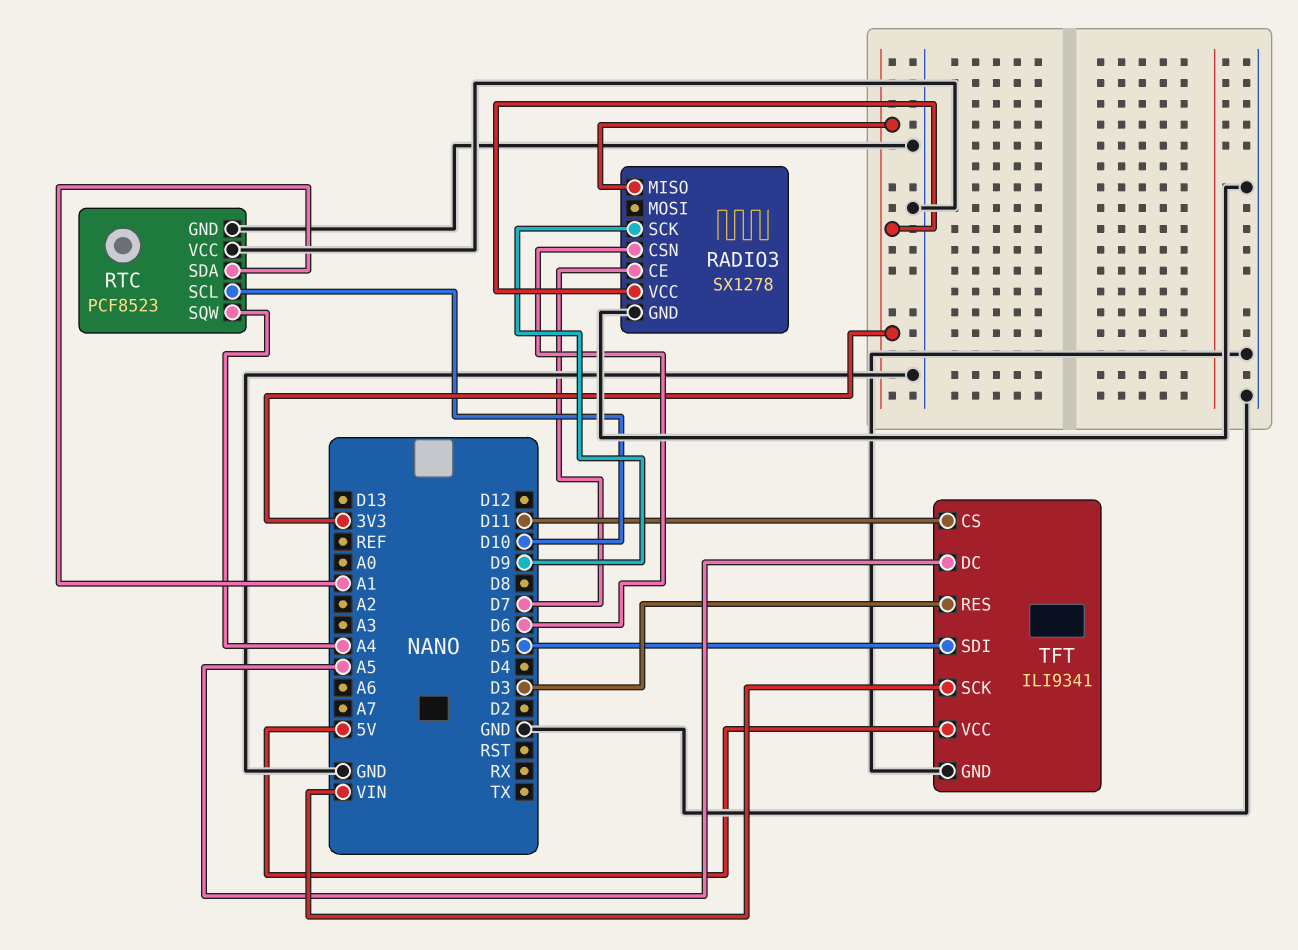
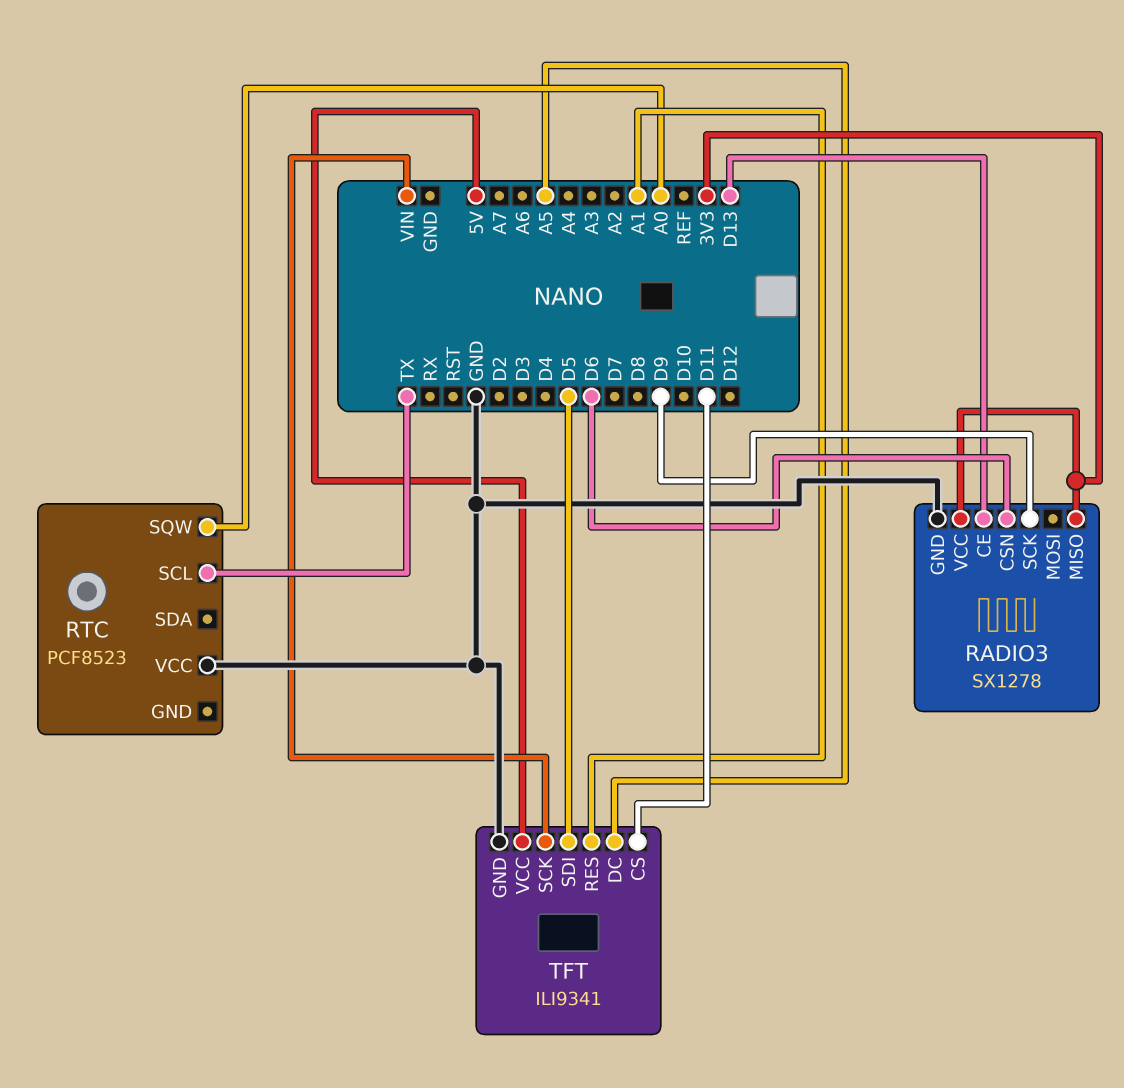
RADIO3 pin CE: D7 -> D13
RTC pin GND: GND -> none
RTC pin SCL: D10 -> TX
RTC pin SDA: A1 -> none
RTC pin SQW: A4 -> A0
TFT pin RES: D3 -> A1

